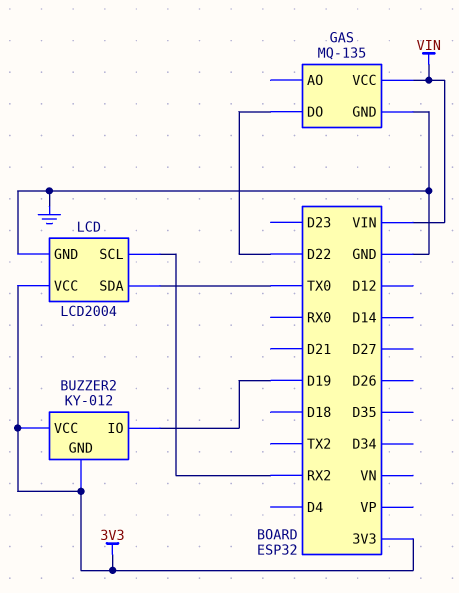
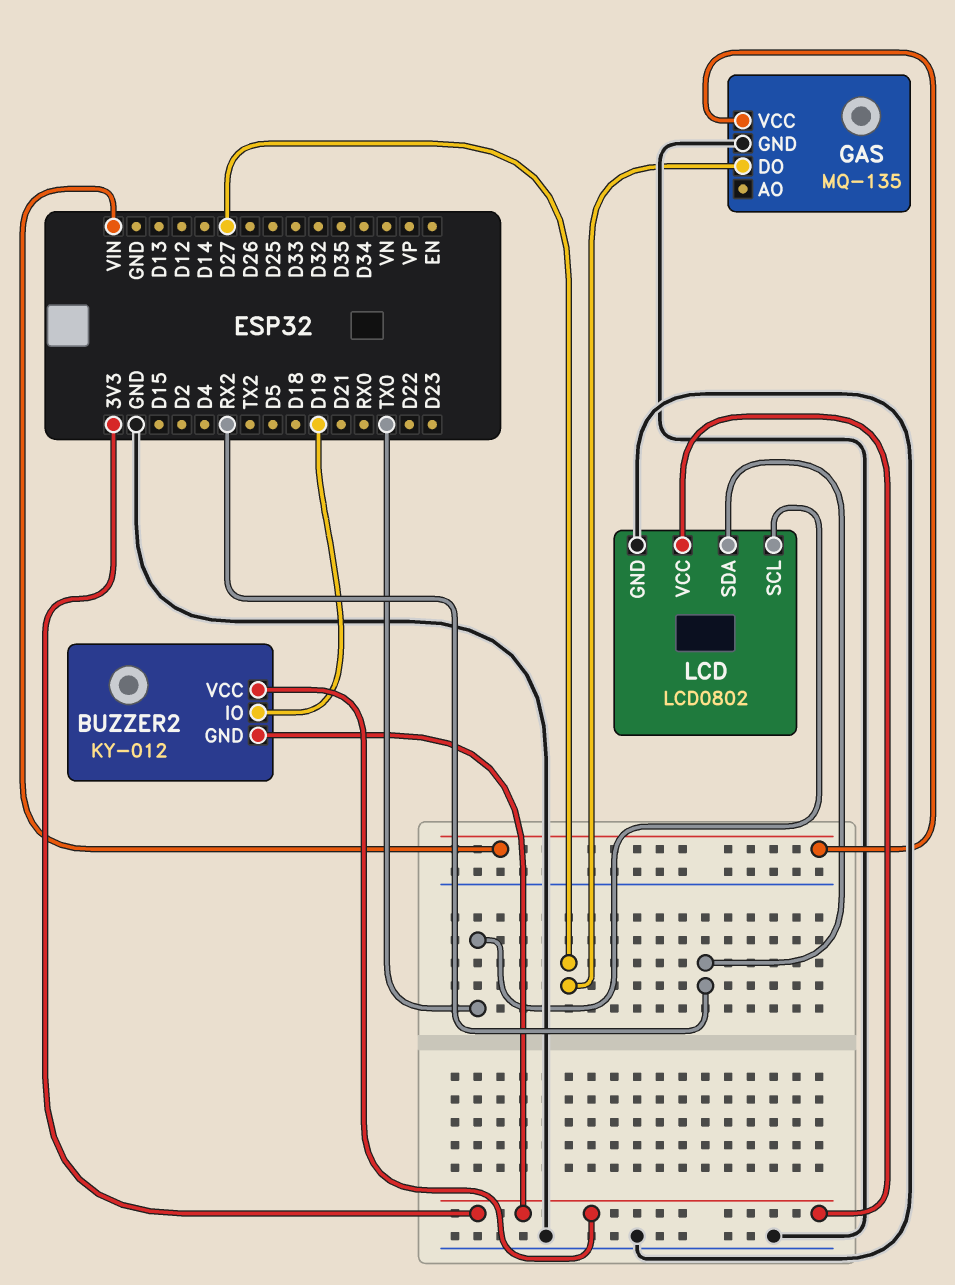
GAS pin DO: D22 -> D27
LCD: LCD2004 -> LCD0802
LCD pin SCL: RX2 -> TX0
LCD pin SDA: TX0 -> RX2

